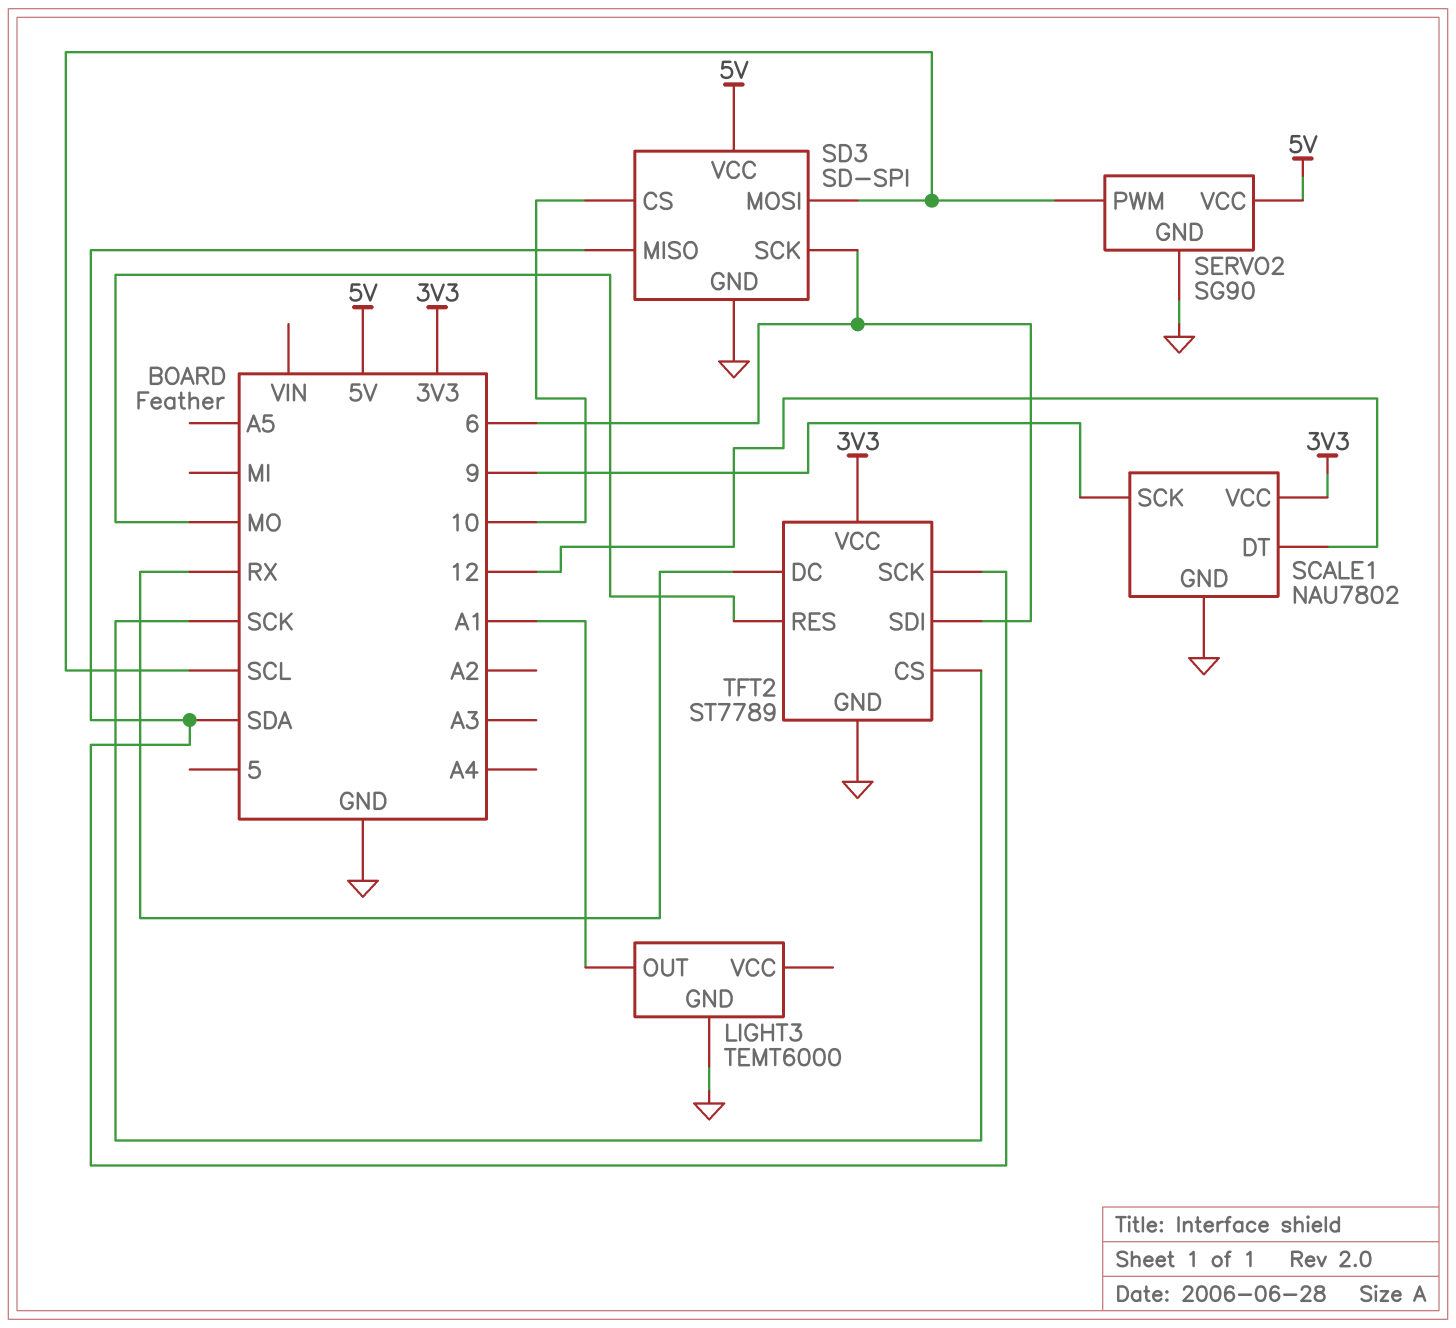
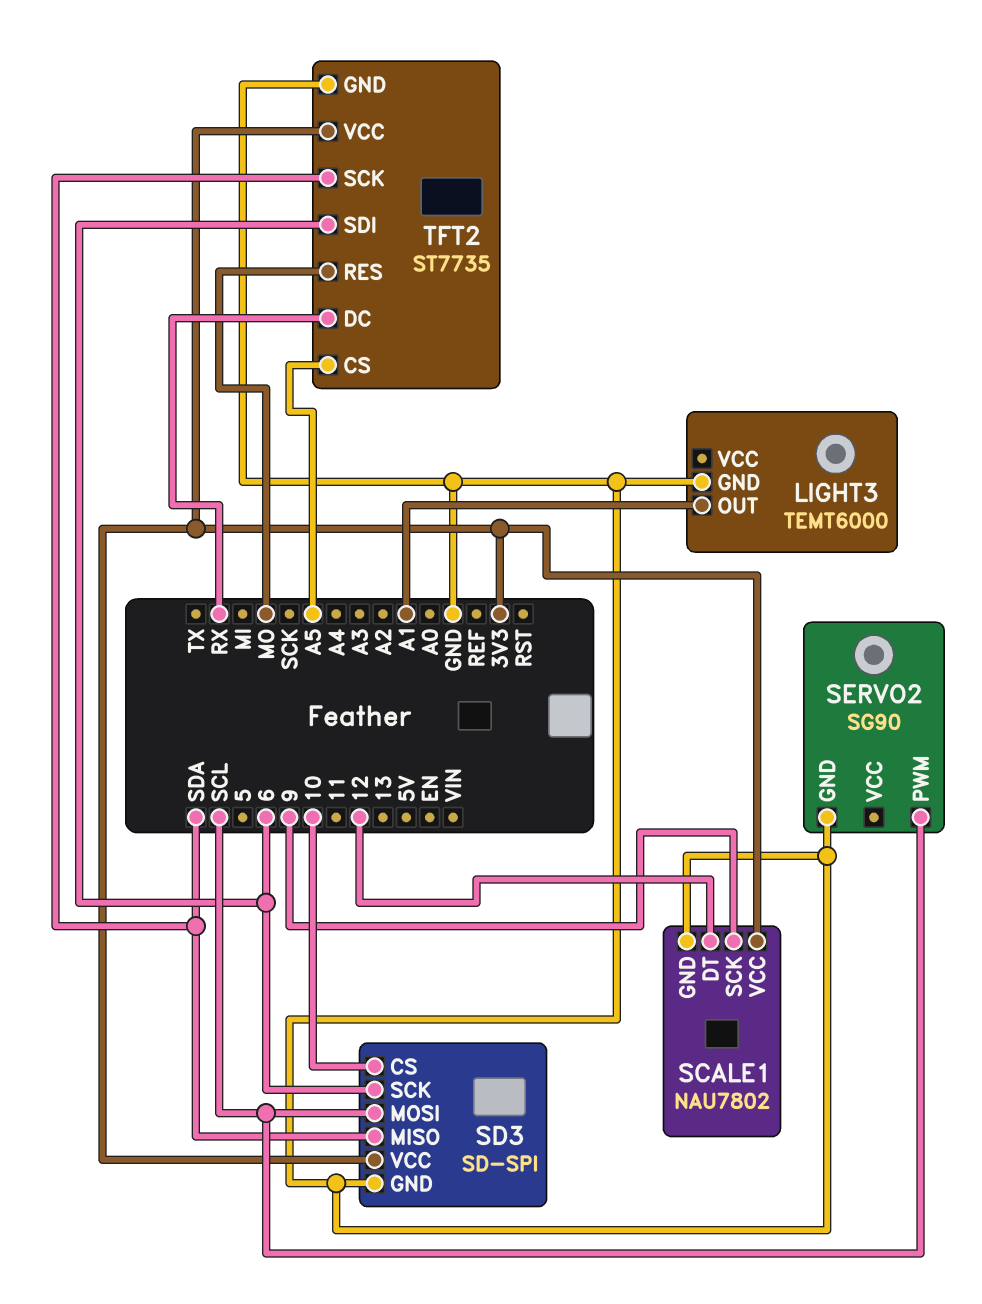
SD3 pin VCC: 5V -> 3V3
SERVO2 pin VCC: 5V -> none
TFT2: ST7789 -> ST7735
TFT2 pin CS: SCK -> A5

